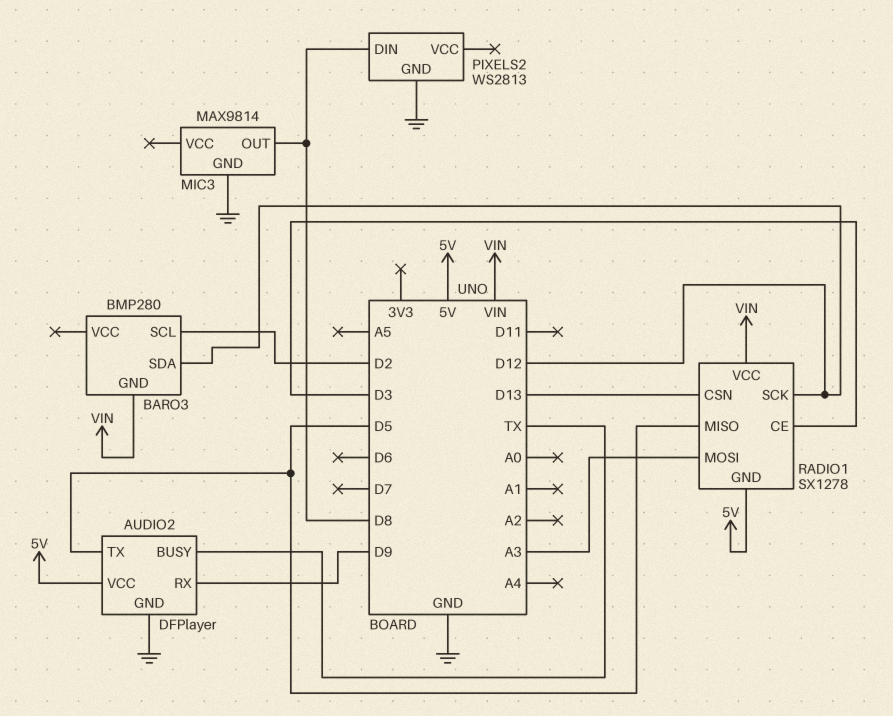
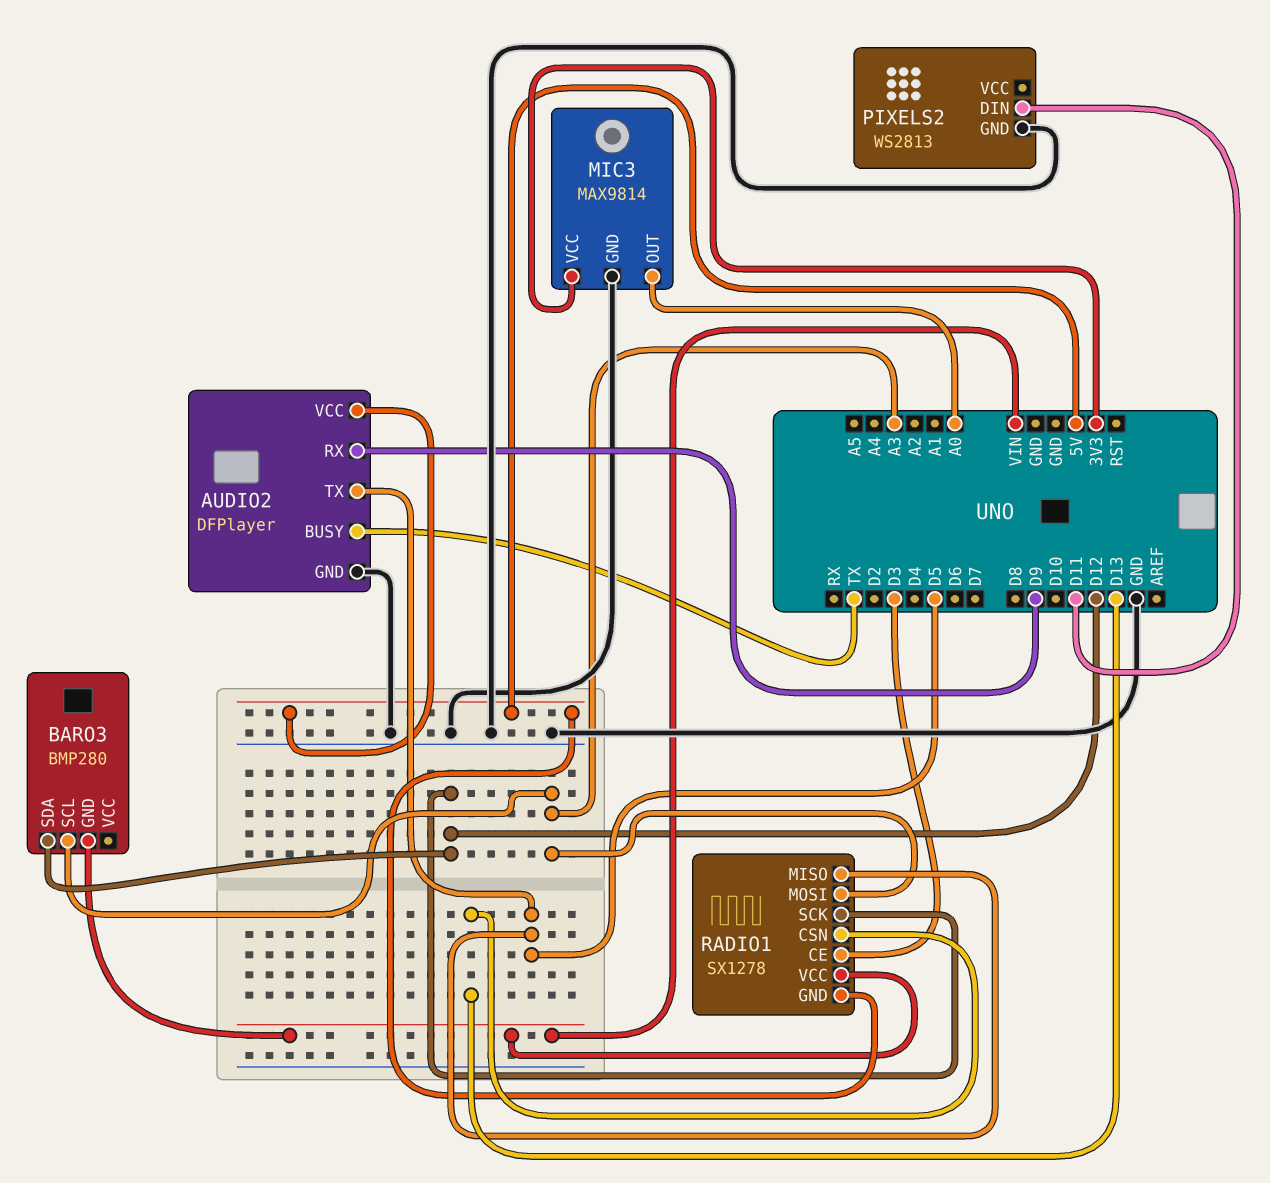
BARO3 pin SCL: D2 -> A3
MIC3 pin OUT: D8 -> A0
MIC3 pin VCC: none -> 3V3
PIXELS2 pin DIN: D8 -> D11

